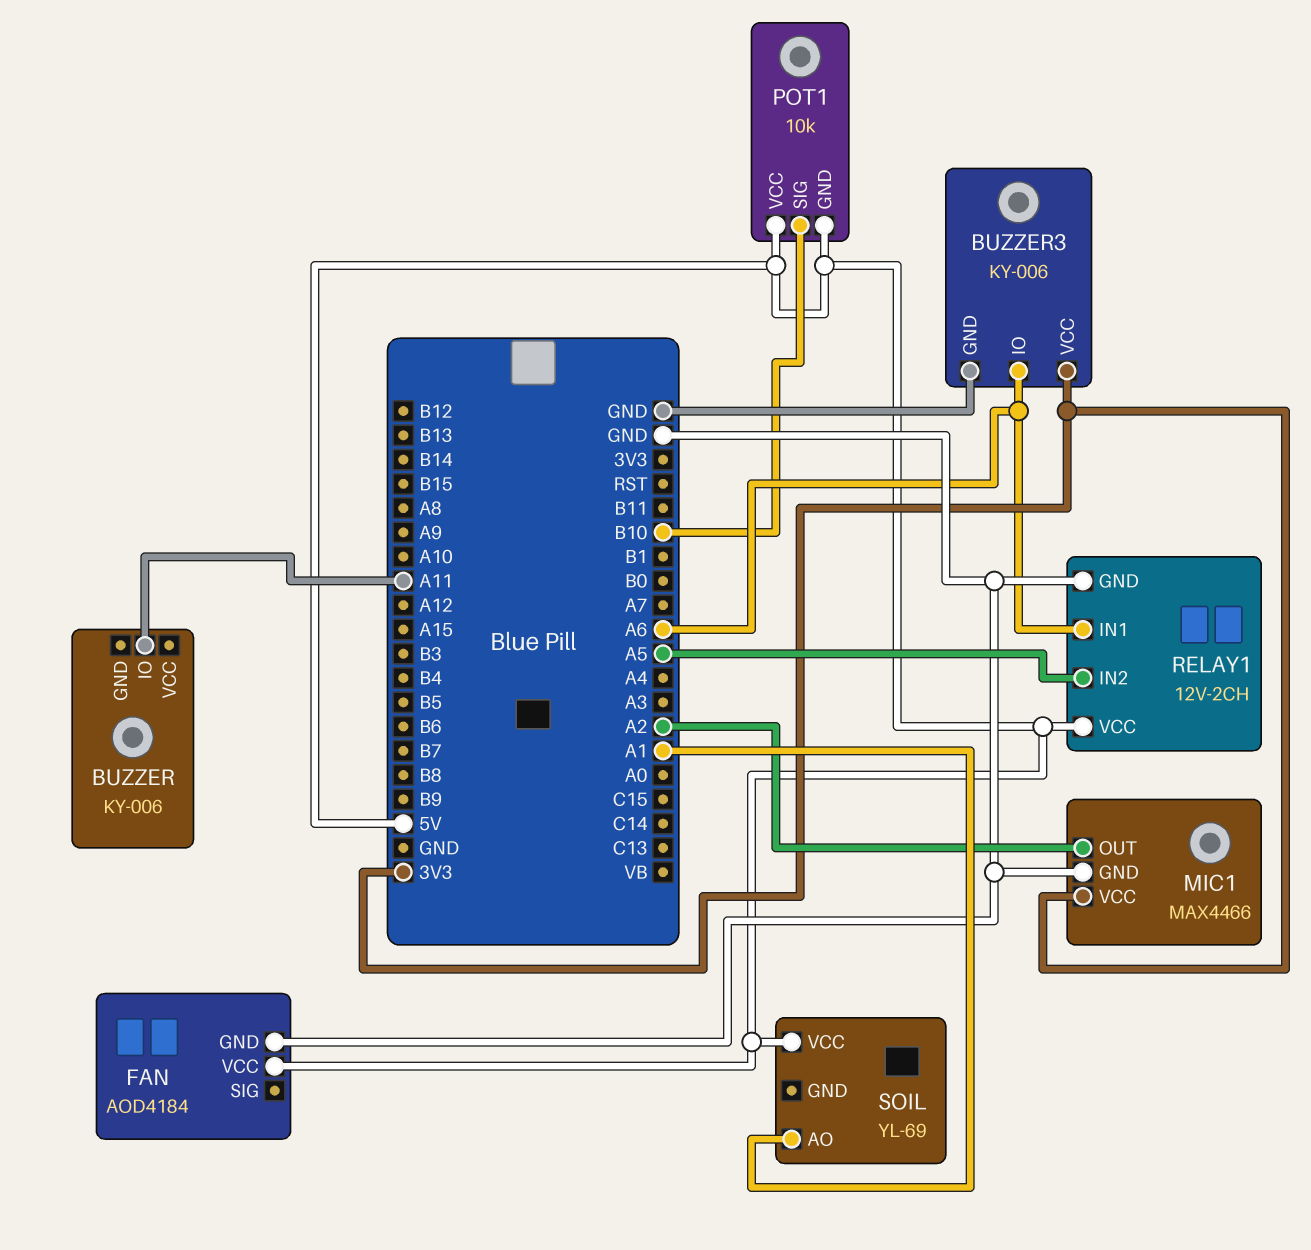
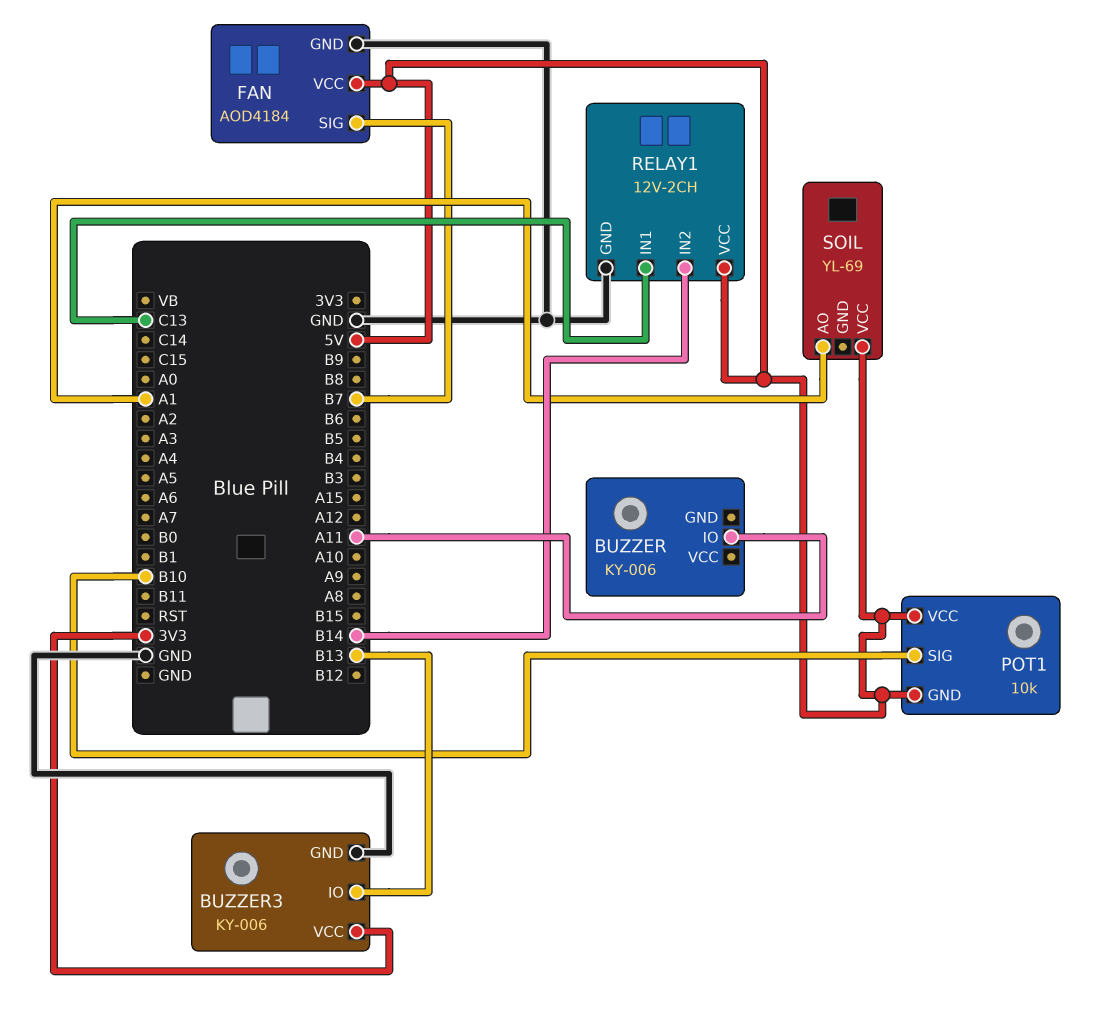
BUZZER3 pin IO: A6 -> B13
FAN pin SIG: none -> B7
MIC1: MAX4466 -> none
MIC1 pin GND: GND -> none
MIC1 pin OUT: A2 -> none
MIC1 pin VCC: 3V3 -> none
RELAY1 pin IN1: A6 -> C13
RELAY1 pin IN2: A5 -> B14

